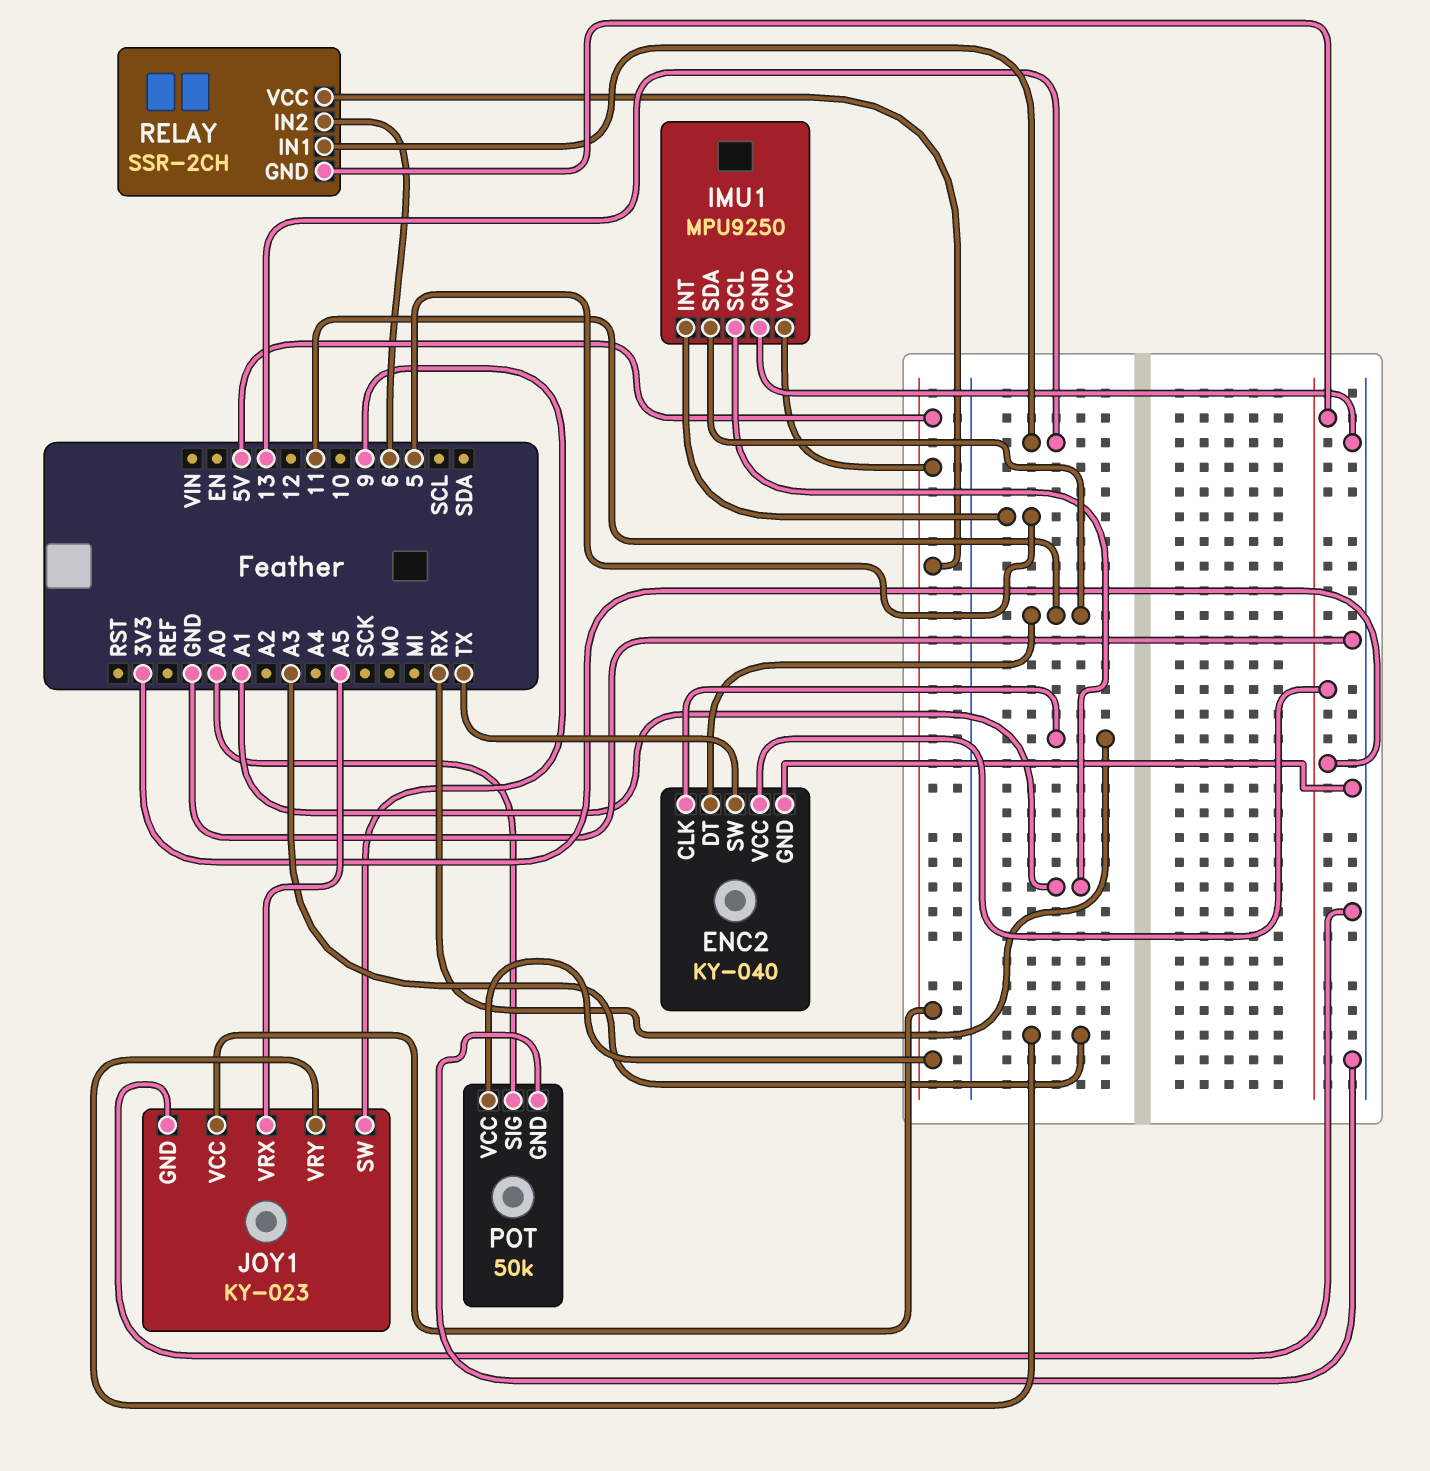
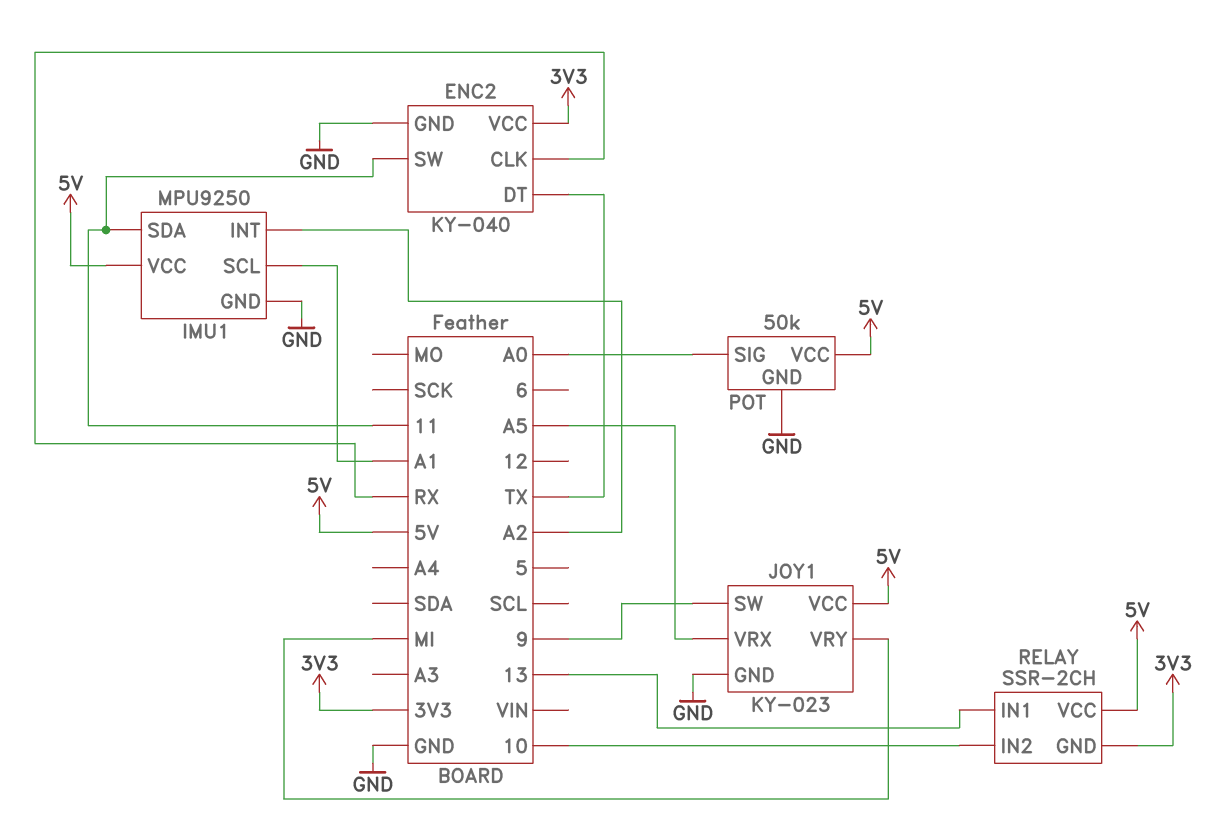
ENC2 pin DT: 11 -> TX
ENC2 pin SW: TX -> 11
IMU1 pin INT: 5 -> A2
JOY1 pin VRY: A3 -> MI
RELAY pin IN2: 6 -> 10

